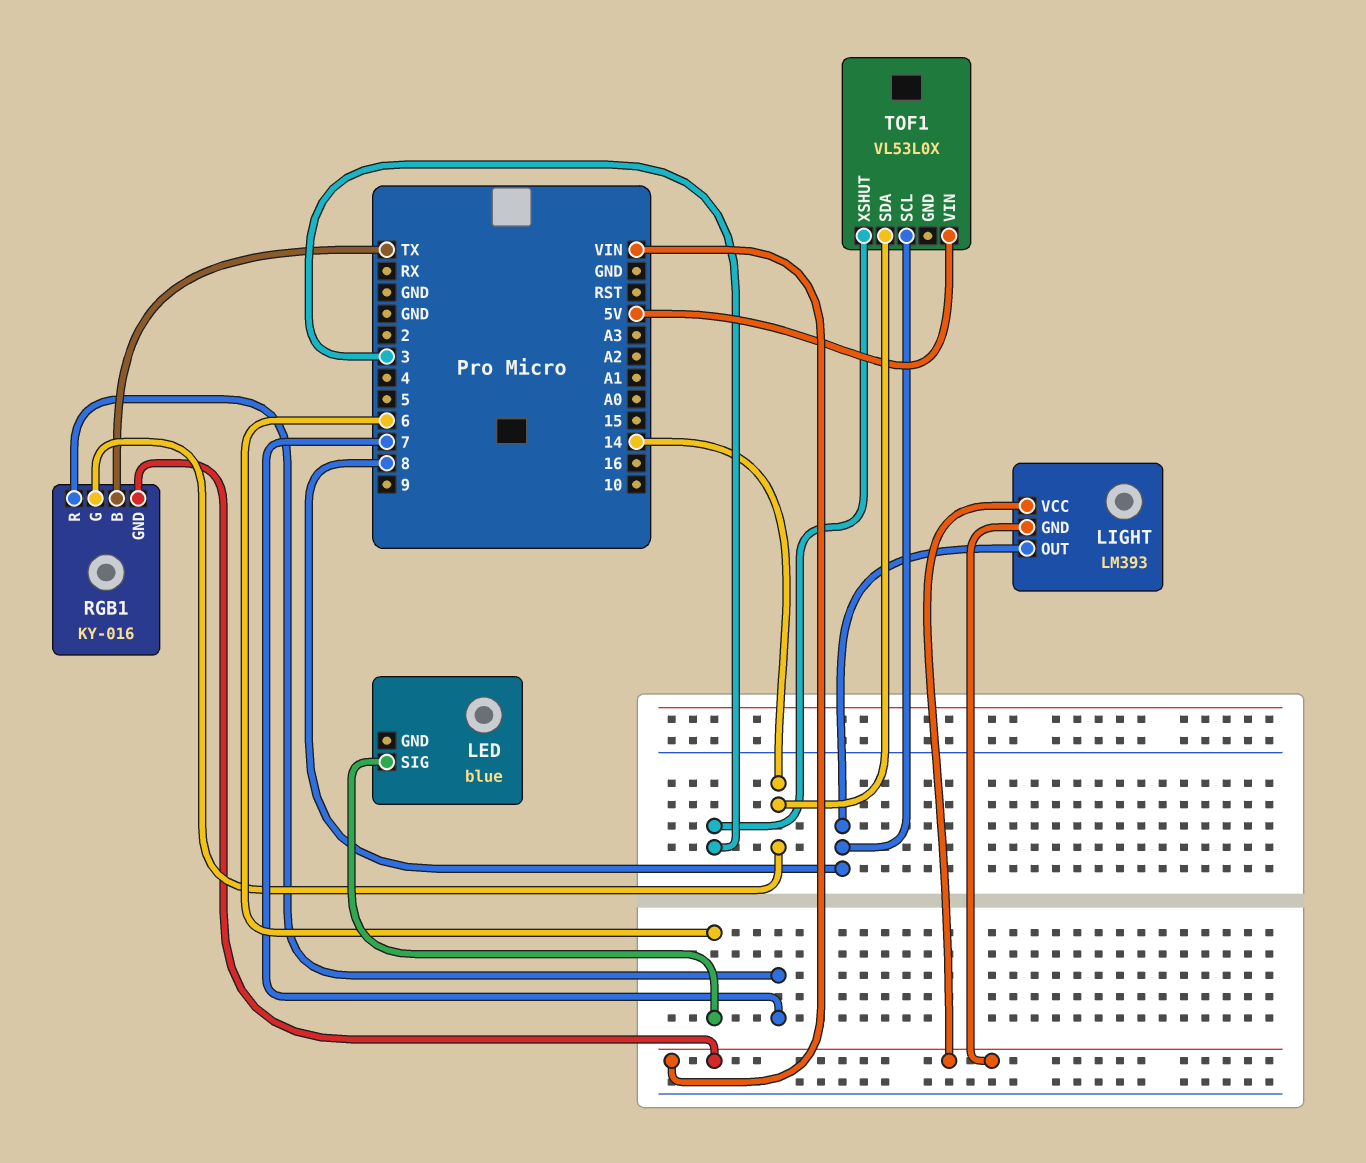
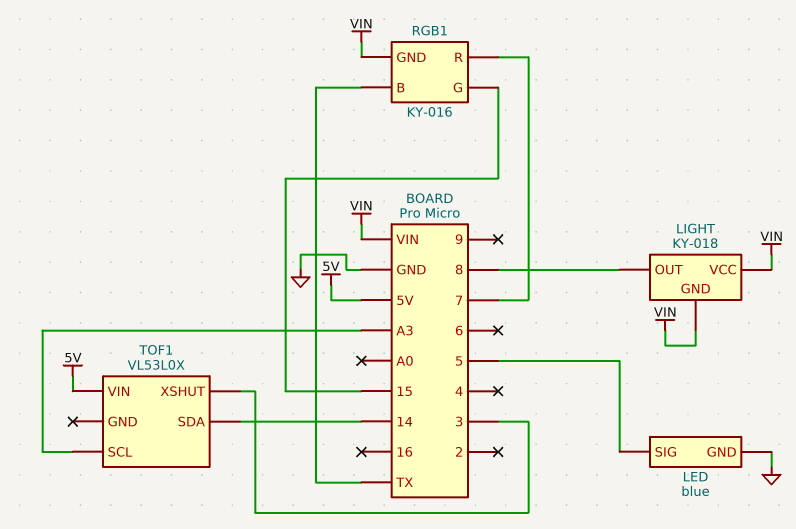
LED pin GND: none -> GND
LED pin SIG: 6 -> 5
LIGHT: LM393 -> KY-018
RGB1 pin G: 14 -> 15
TOF1 pin SCL: 8 -> A3

